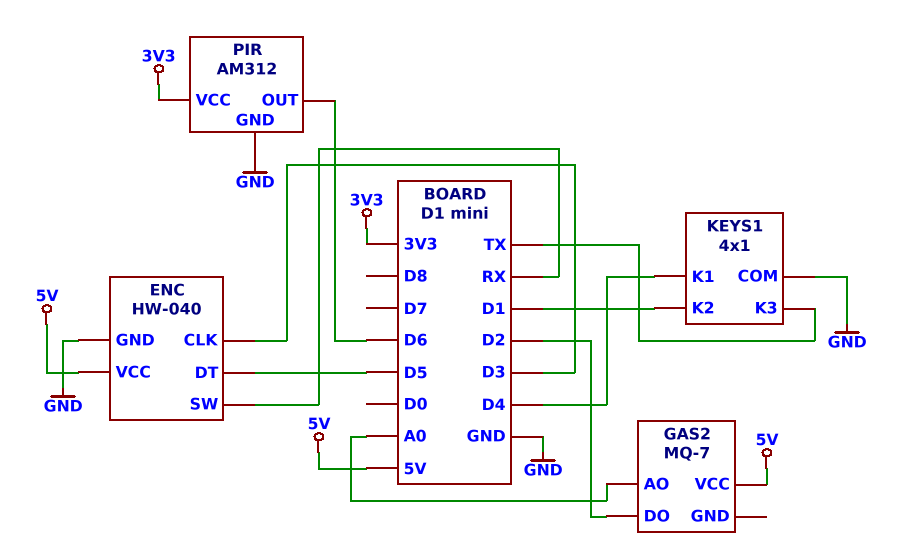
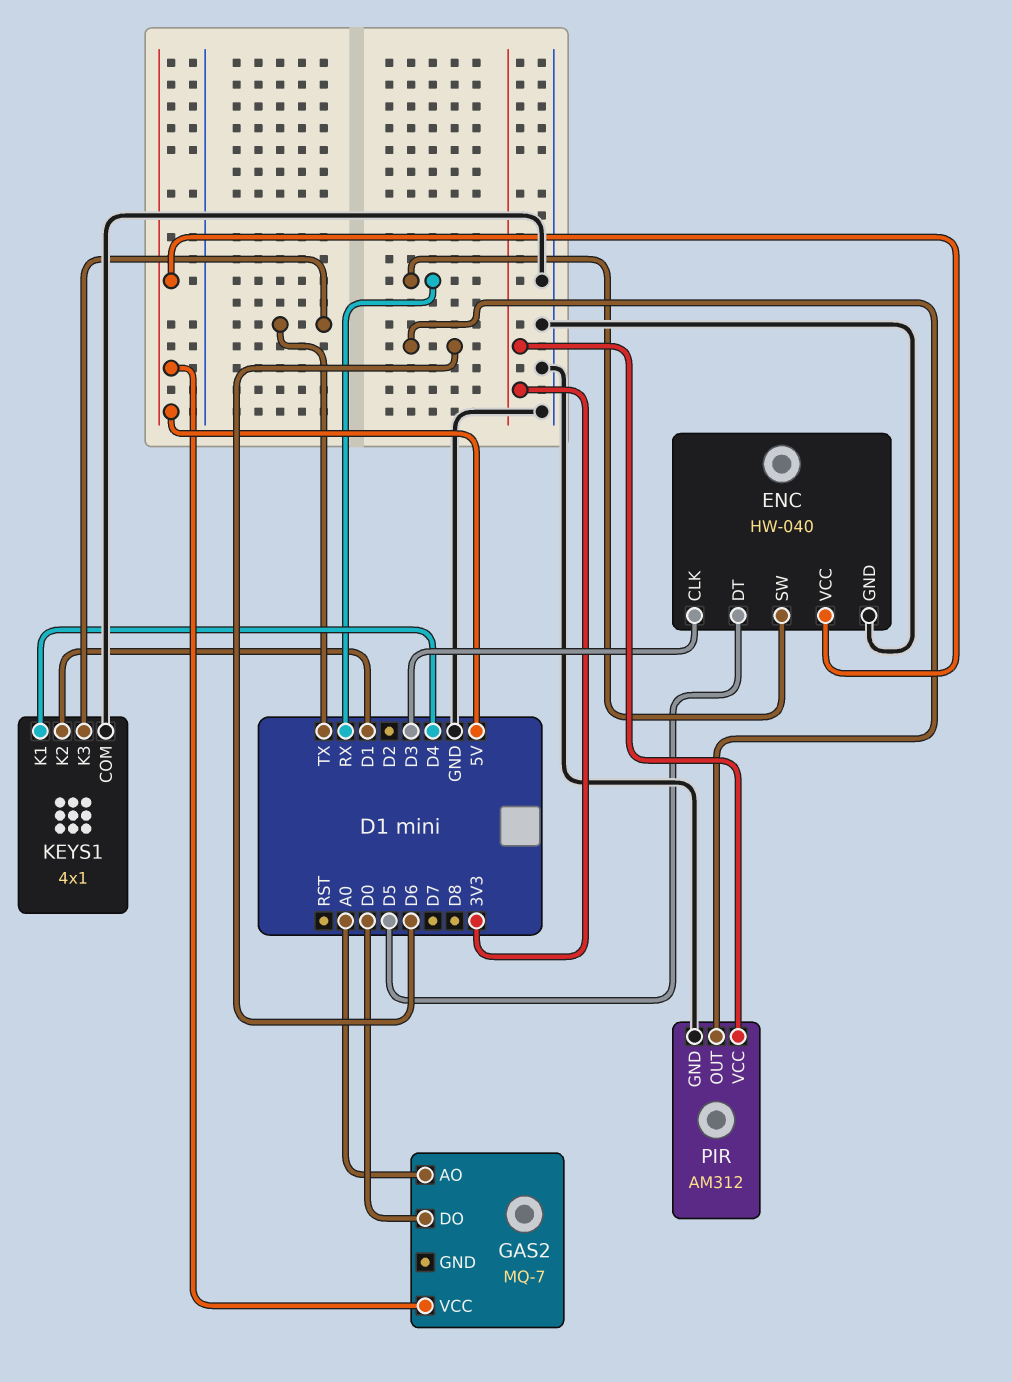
GAS2 pin DO: D2 -> D0

